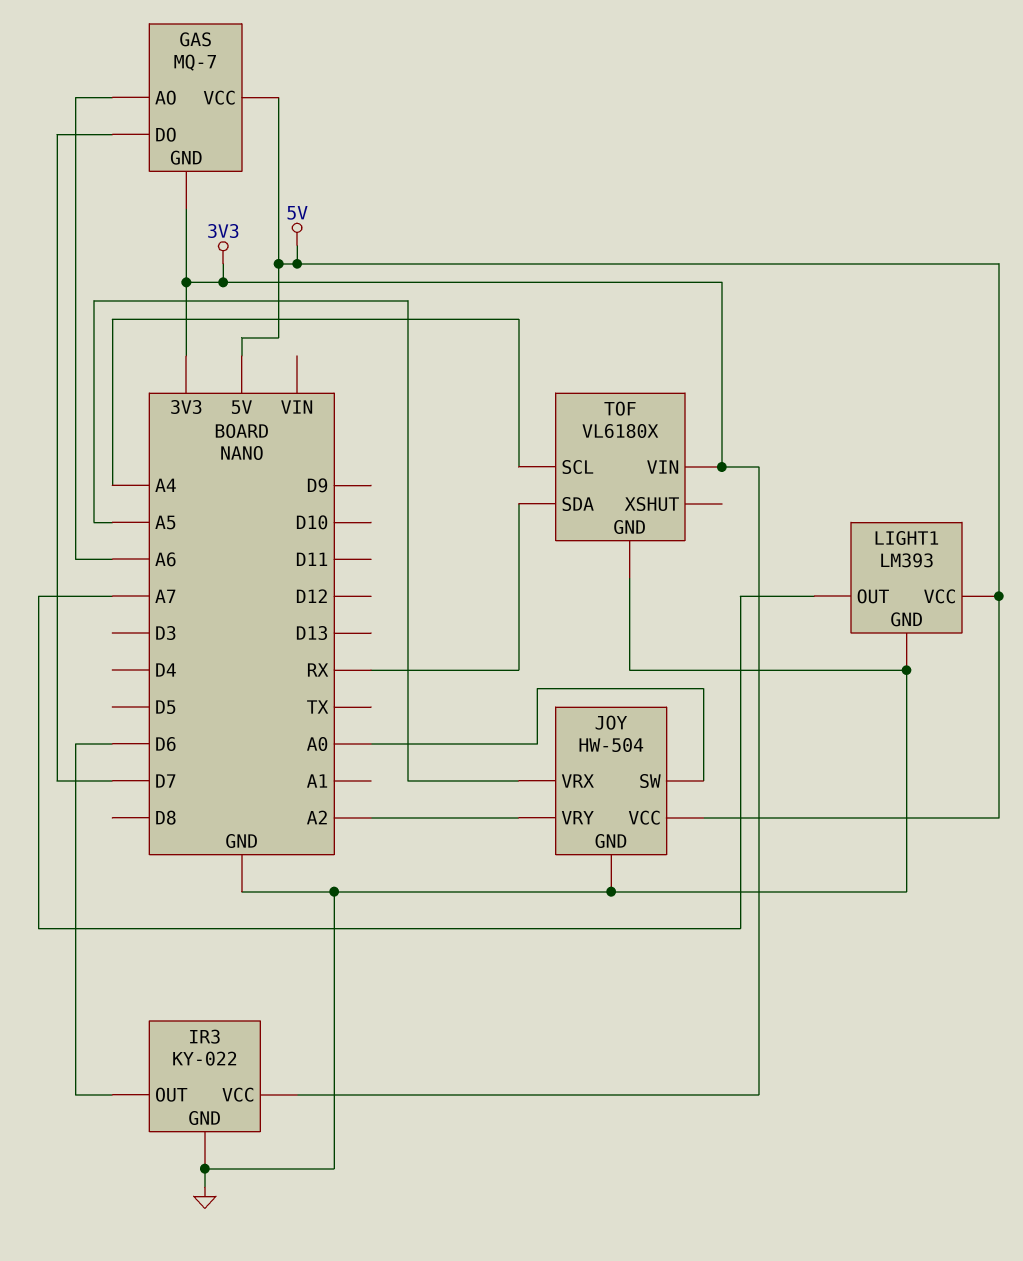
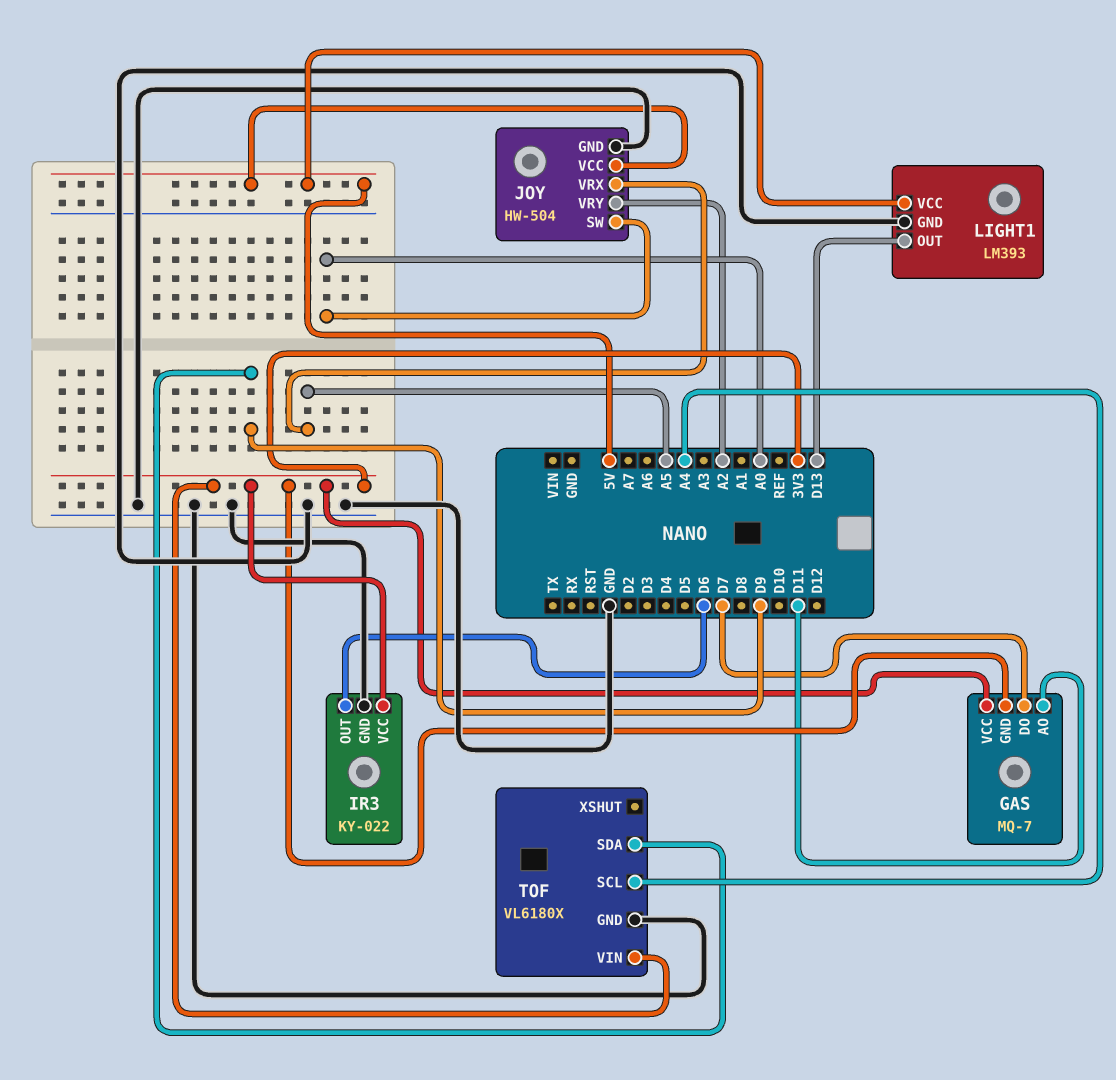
GAS pin AO: A6 -> D11
GAS pin VCC: 5V -> 3V3
LIGHT1 pin OUT: A7 -> D13
TOF pin SDA: RX -> D9

